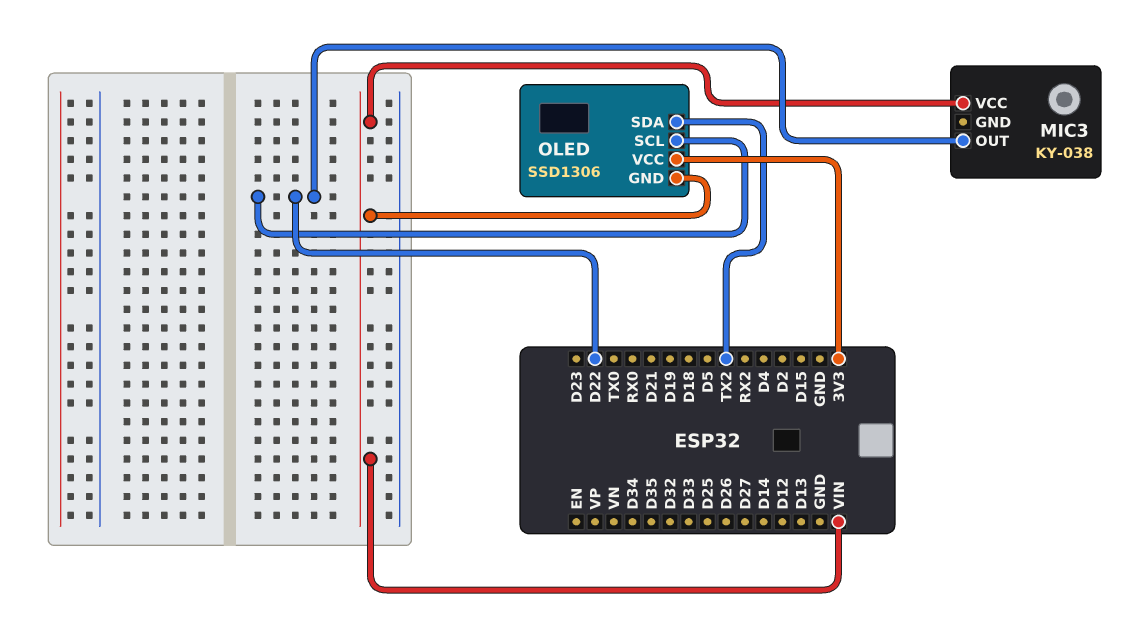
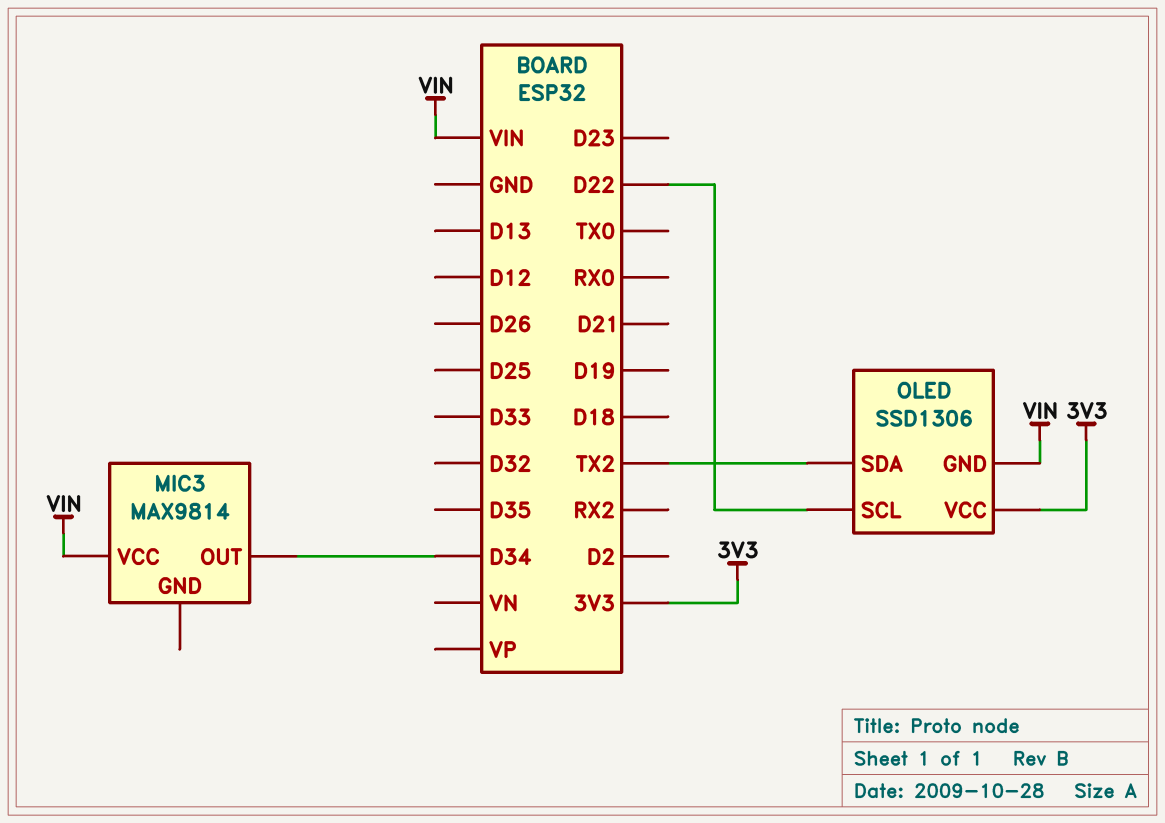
MIC3: KY-038 -> MAX9814
MIC3 pin OUT: D22 -> D34

